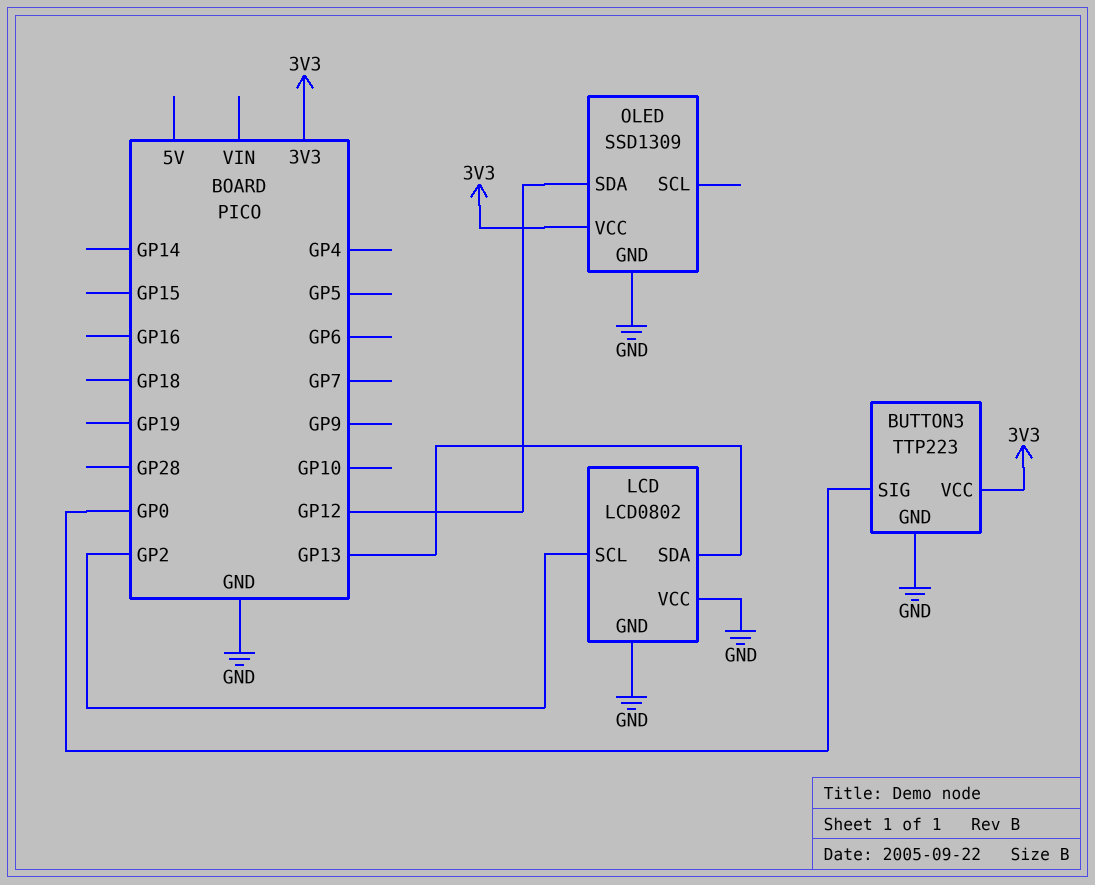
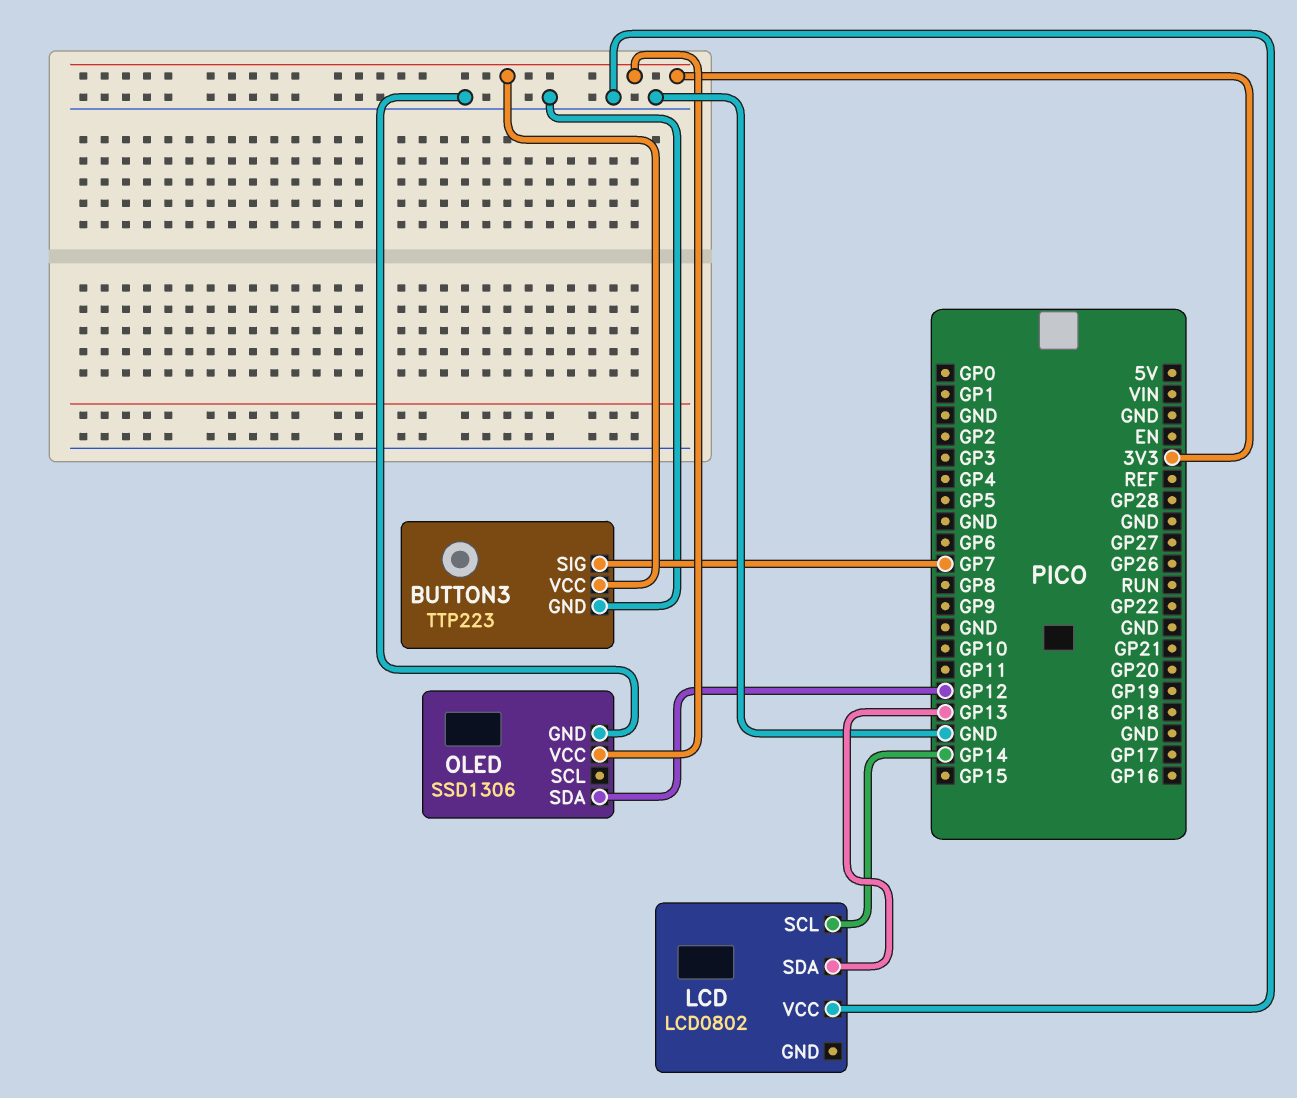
BUTTON3 pin SIG: GP0 -> GP7
LCD pin GND: GND -> none
LCD pin SCL: GP2 -> GP14
OLED: SSD1309 -> SSD1306

